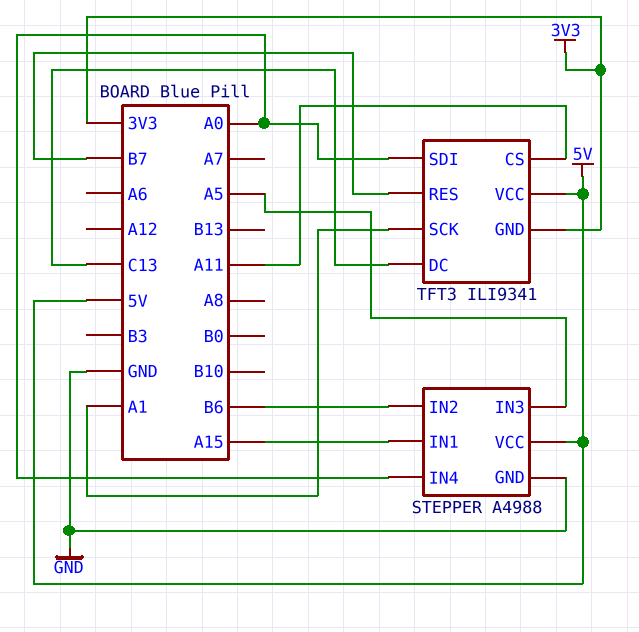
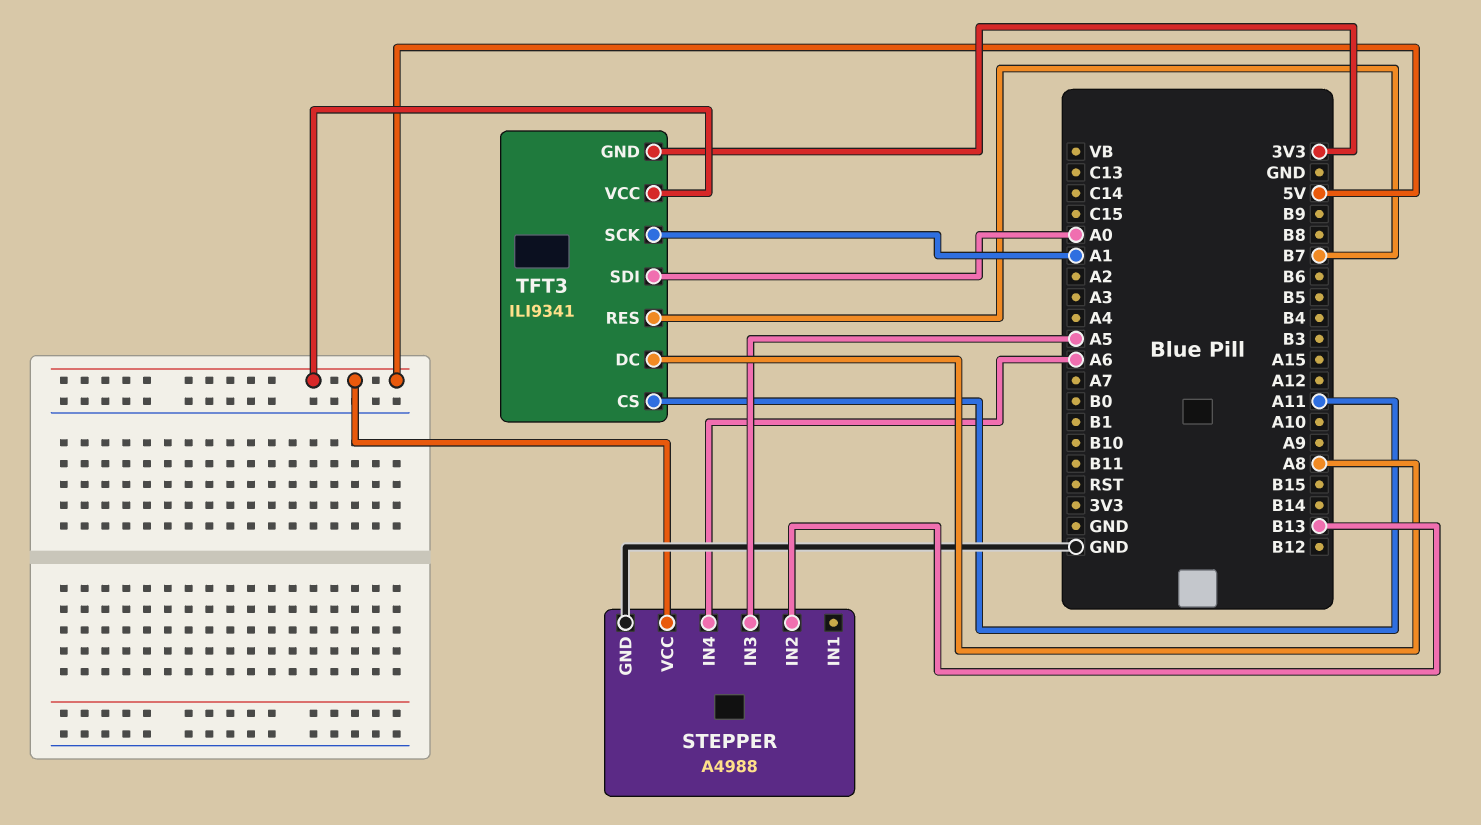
STEPPER pin IN1: A15 -> none
STEPPER pin IN2: B6 -> B13
STEPPER pin IN4: A0 -> A6
TFT3 pin DC: C13 -> A8

